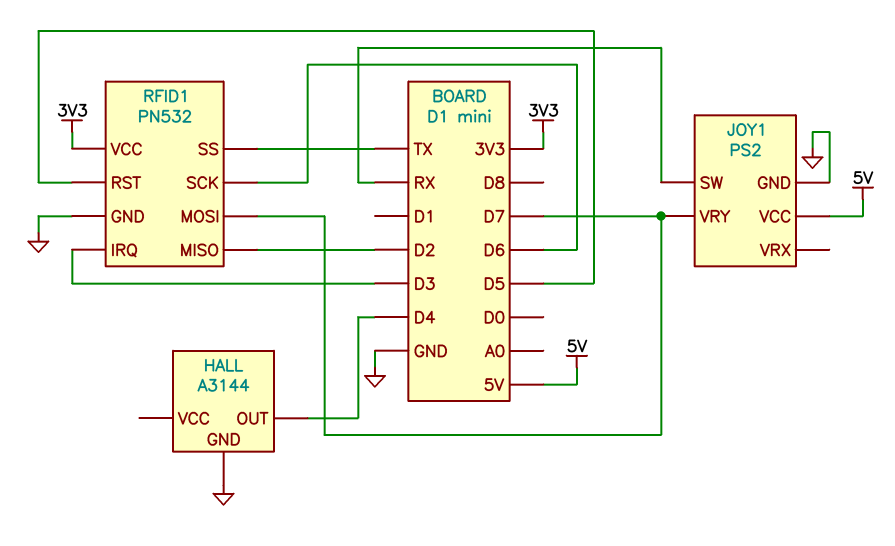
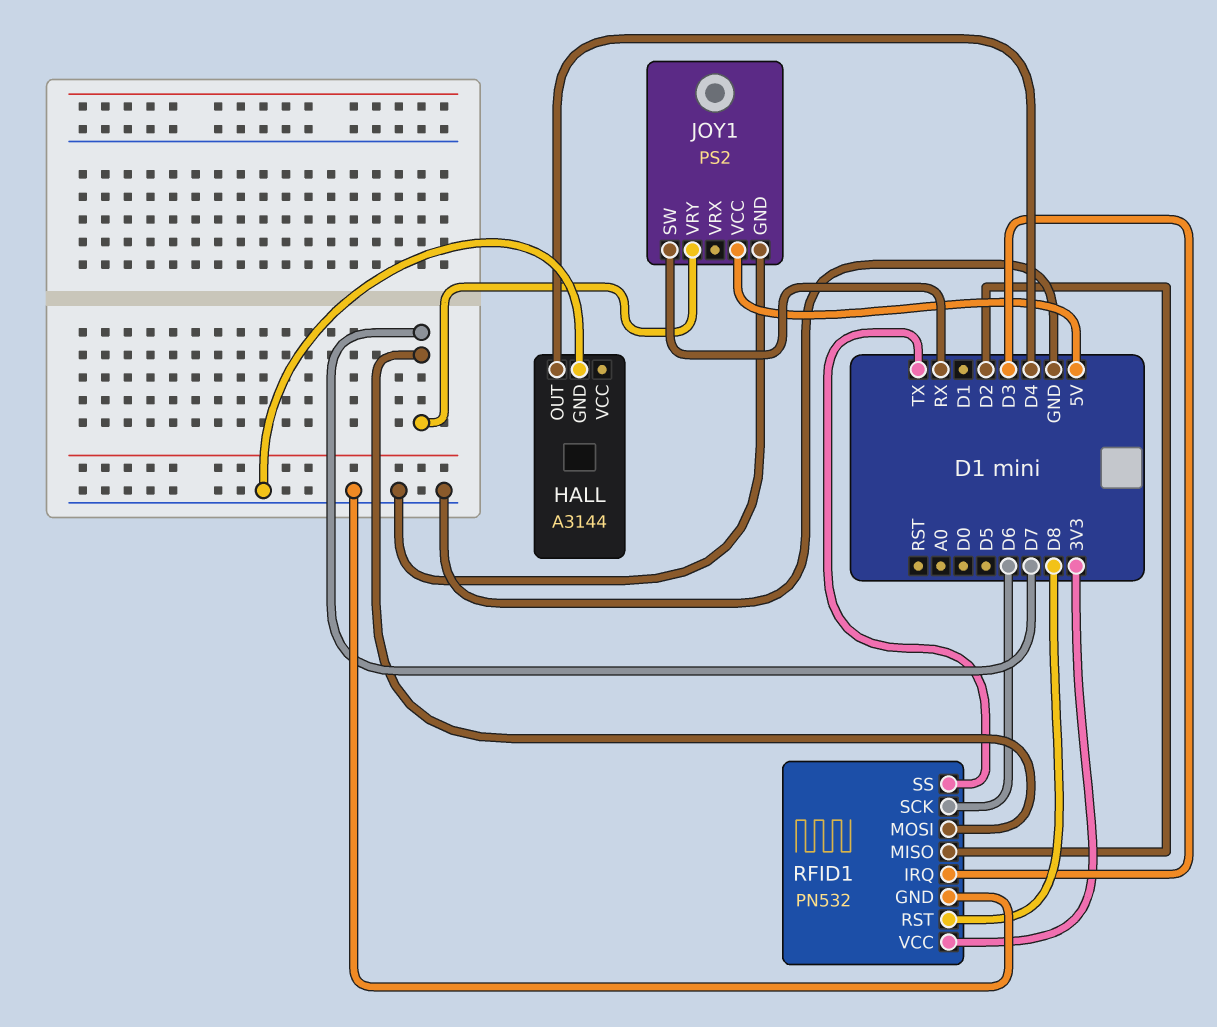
RFID1 pin RST: D5 -> D8

